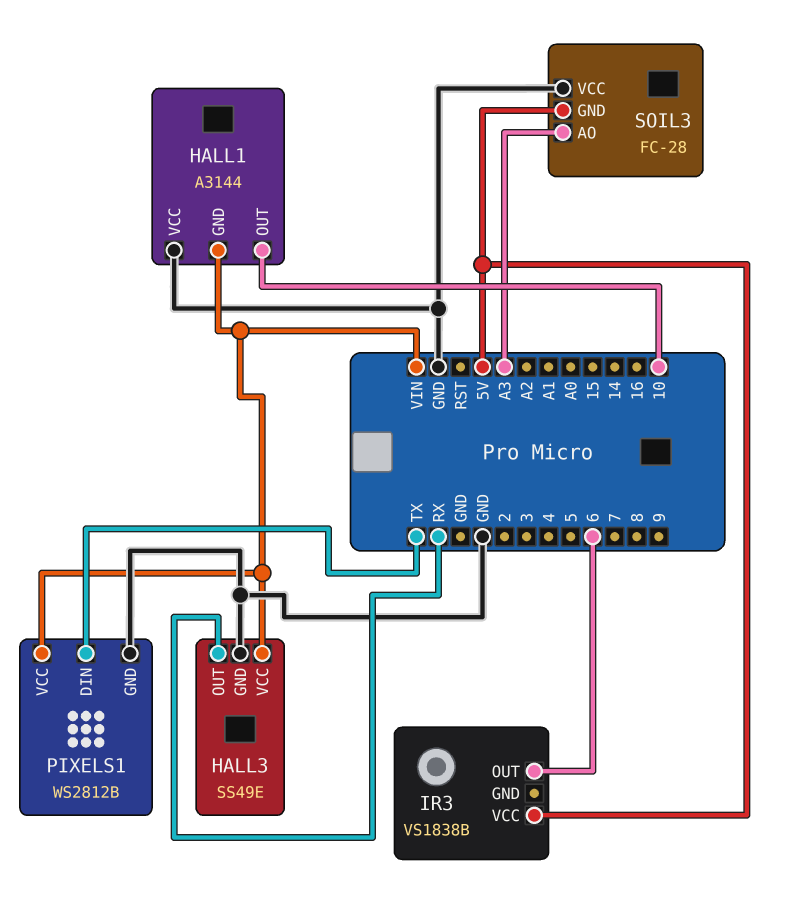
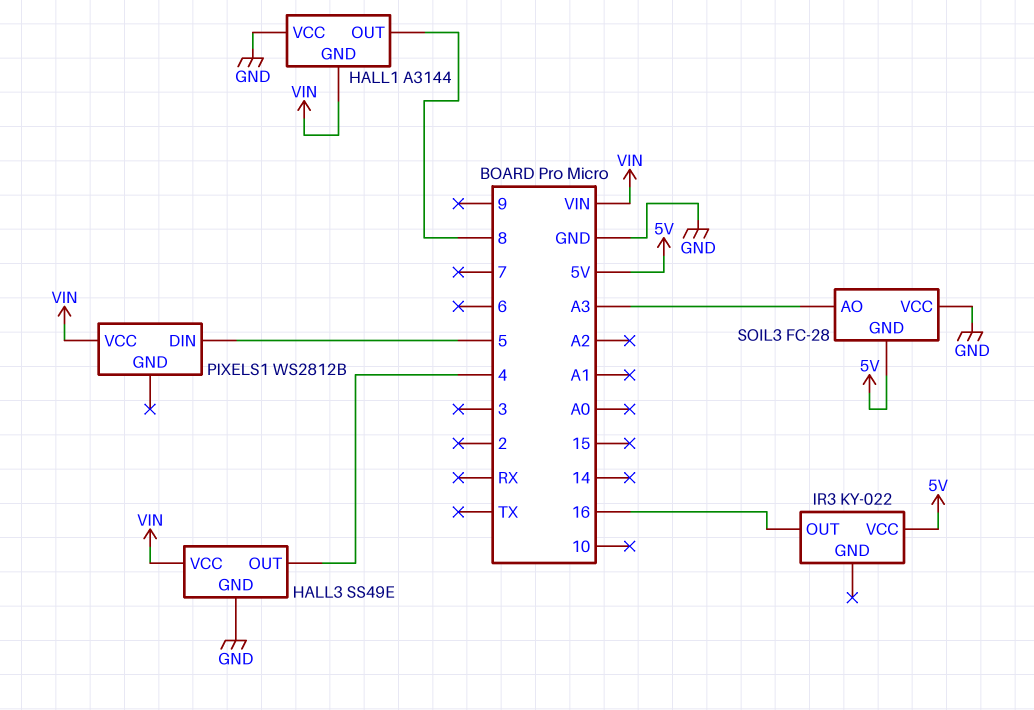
HALL1 pin OUT: 10 -> 8
HALL3 pin OUT: RX -> 4
IR3: VS1838B -> KY-022
IR3 pin OUT: 6 -> 16
PIXELS1 pin DIN: TX -> 5
PIXELS1 pin GND: GND -> none

